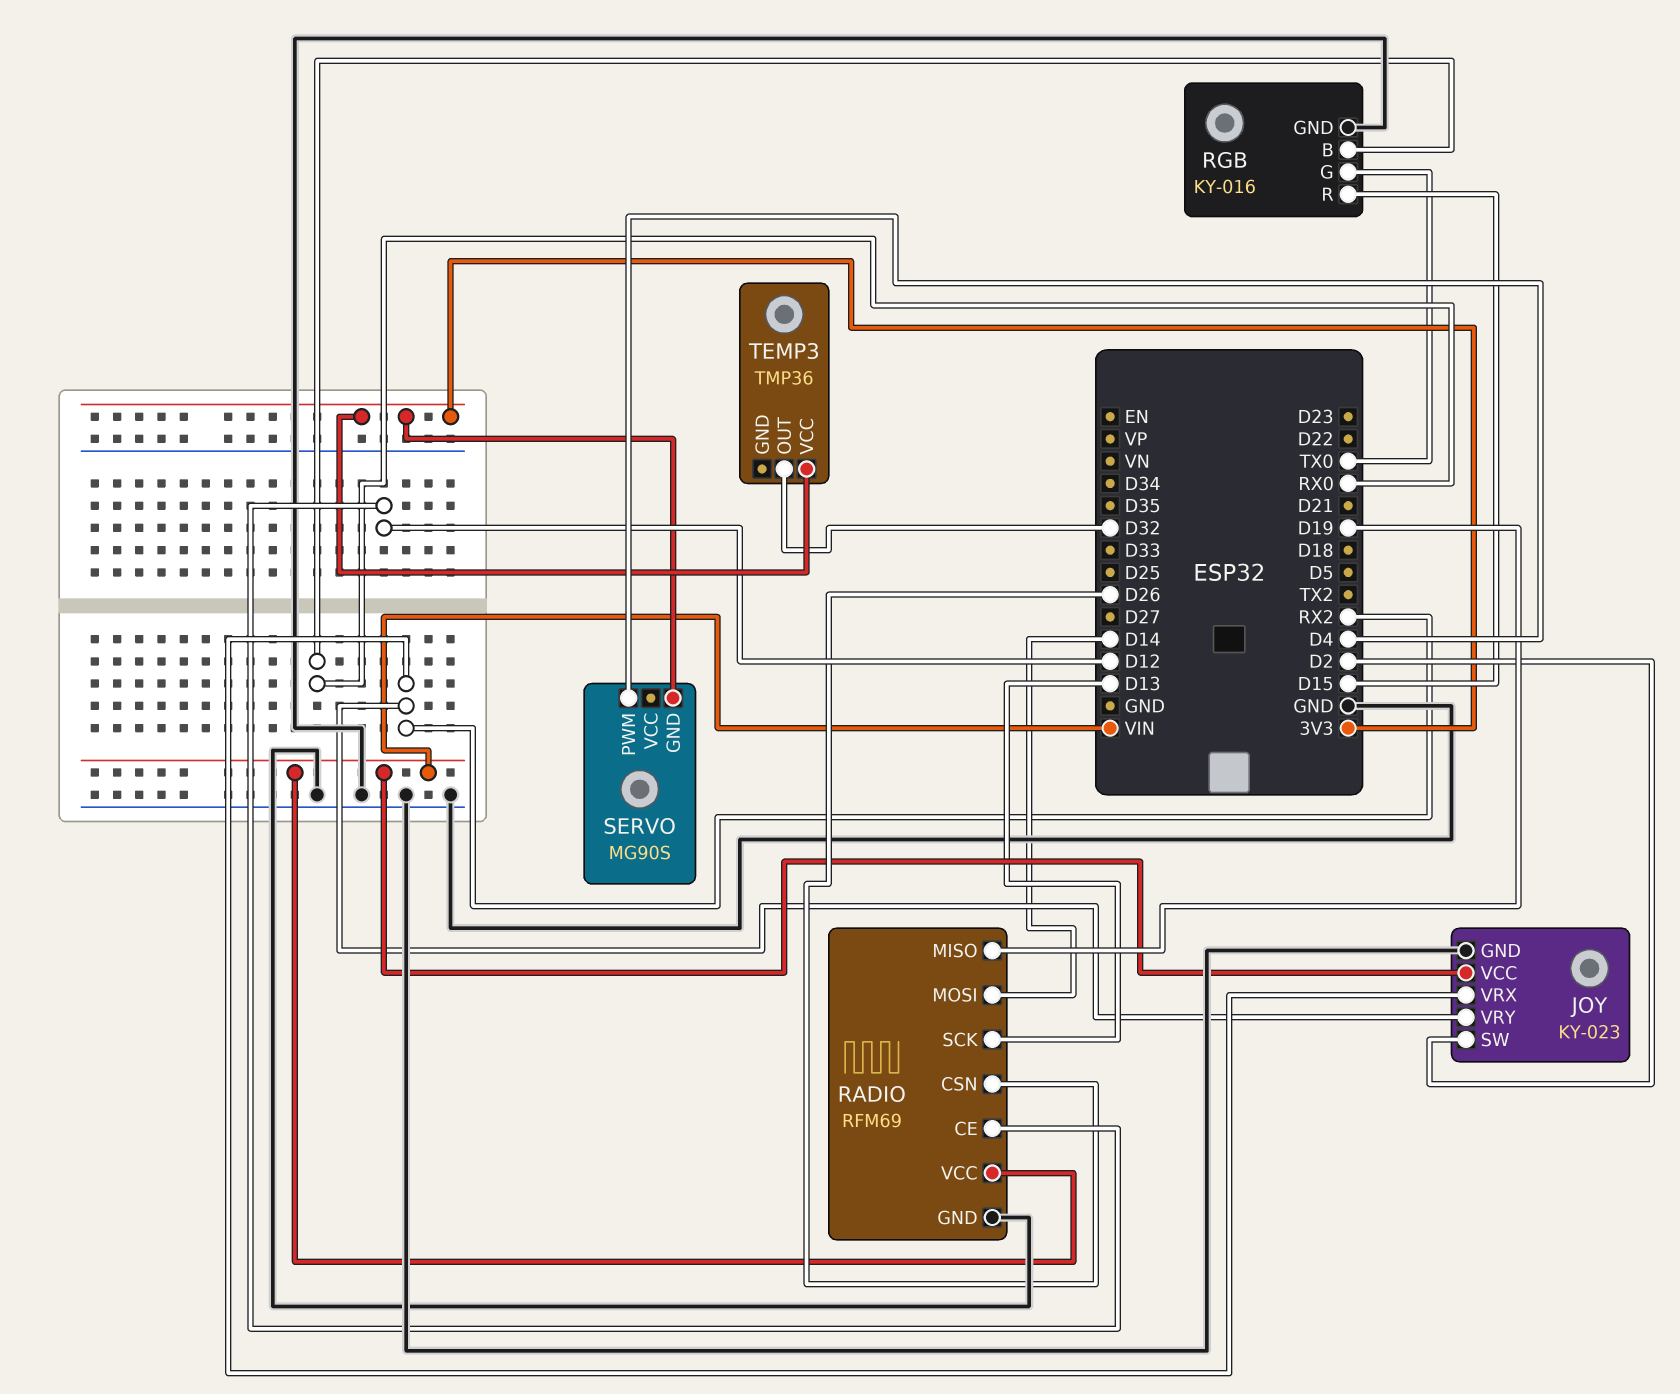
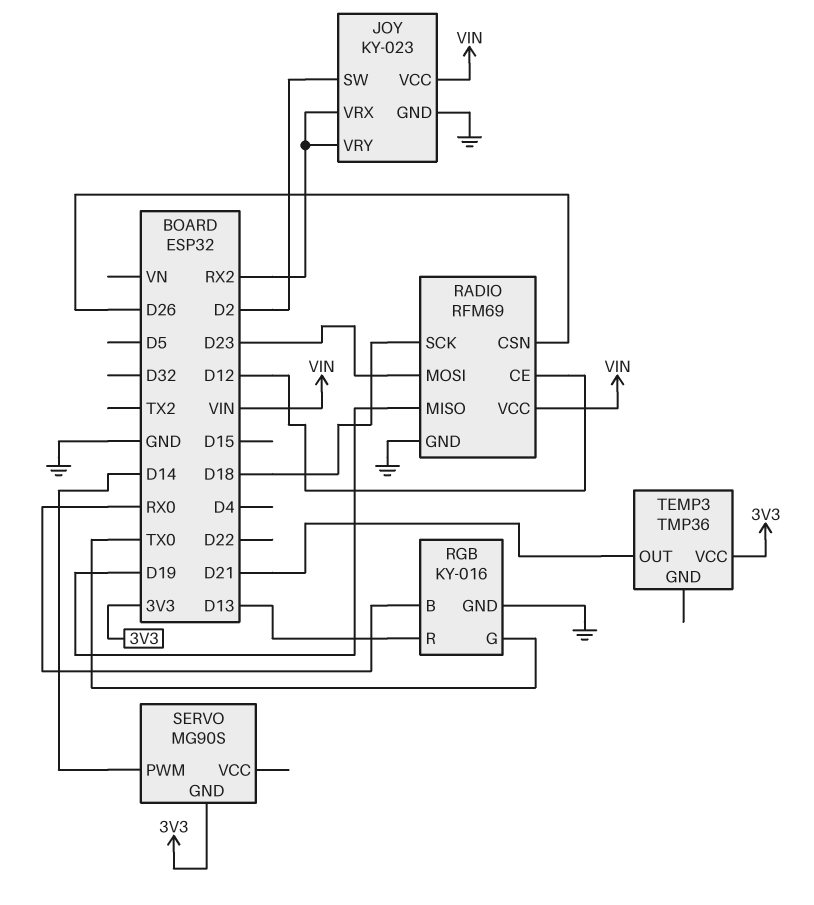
RADIO pin MOSI: D14 -> D23
RADIO pin SCK: D13 -> D18
RGB pin R: D15 -> D13
SERVO pin PWM: D4 -> D14
TEMP3 pin OUT: D32 -> D21

